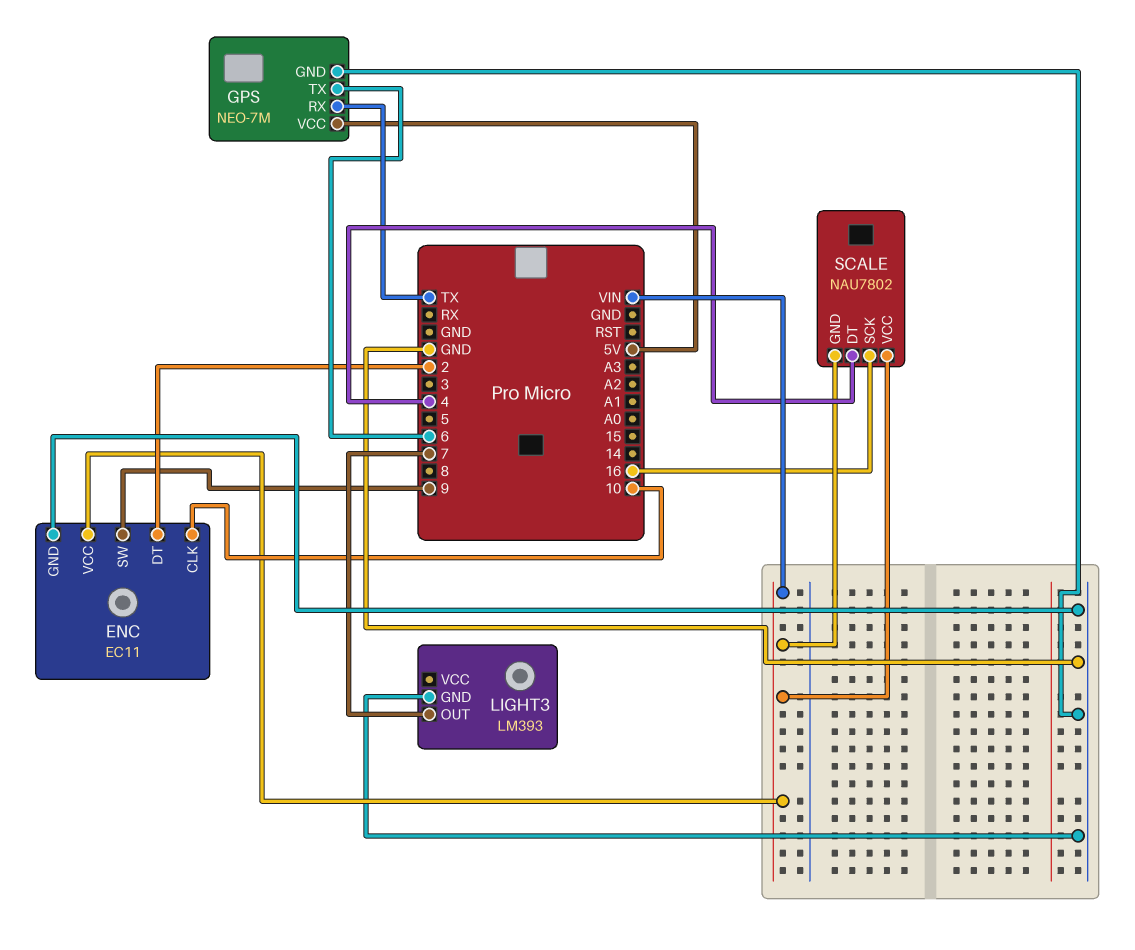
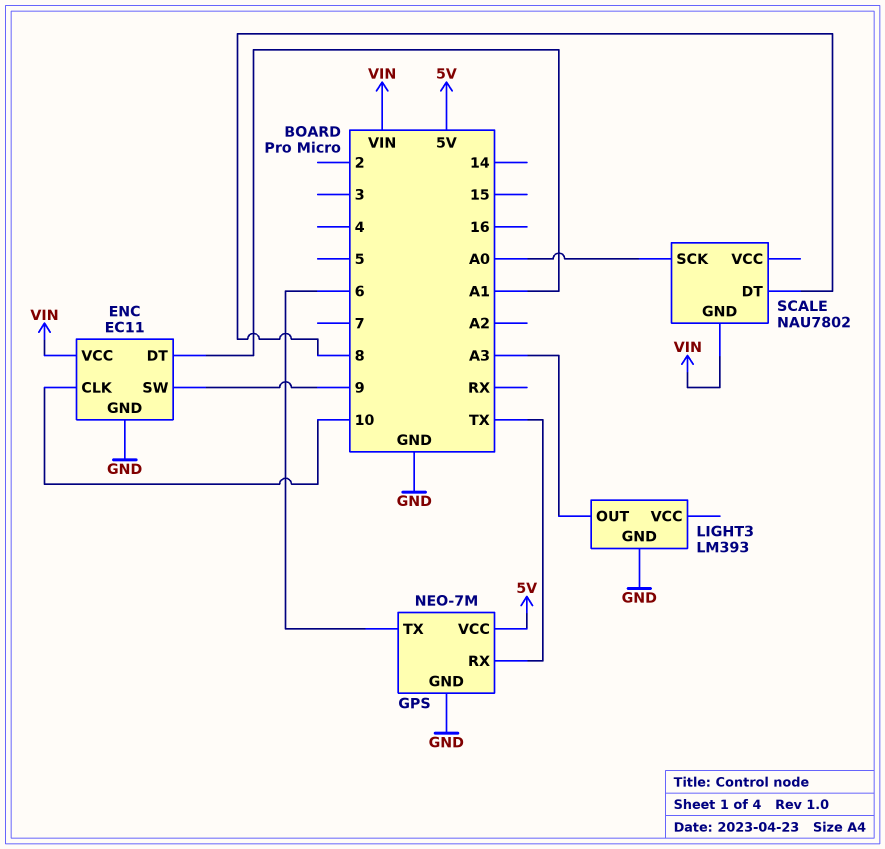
ENC pin DT: 2 -> A1
LIGHT3 pin OUT: 7 -> A3
SCALE pin DT: 4 -> 8
SCALE pin SCK: 16 -> A0
SCALE pin VCC: VIN -> none

